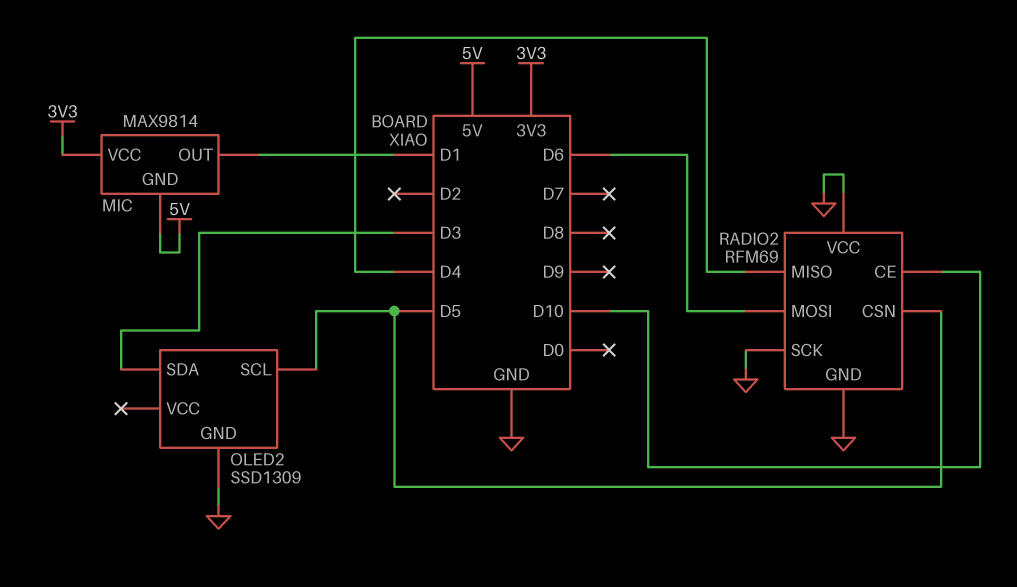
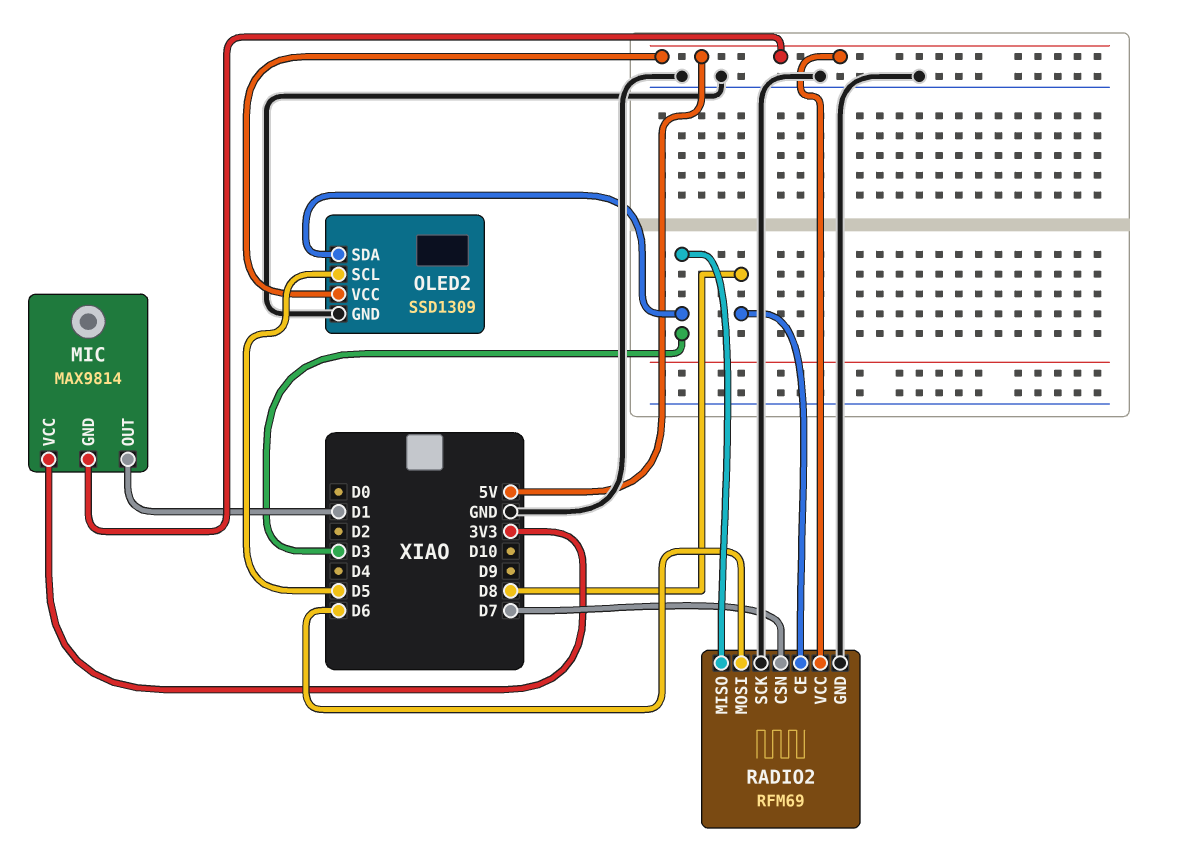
OLED2 pin VCC: none -> 5V
RADIO2 pin CE: D10 -> D8
RADIO2 pin CSN: D5 -> D7
RADIO2 pin MISO: D4 -> D3
RADIO2 pin VCC: GND -> 5V

